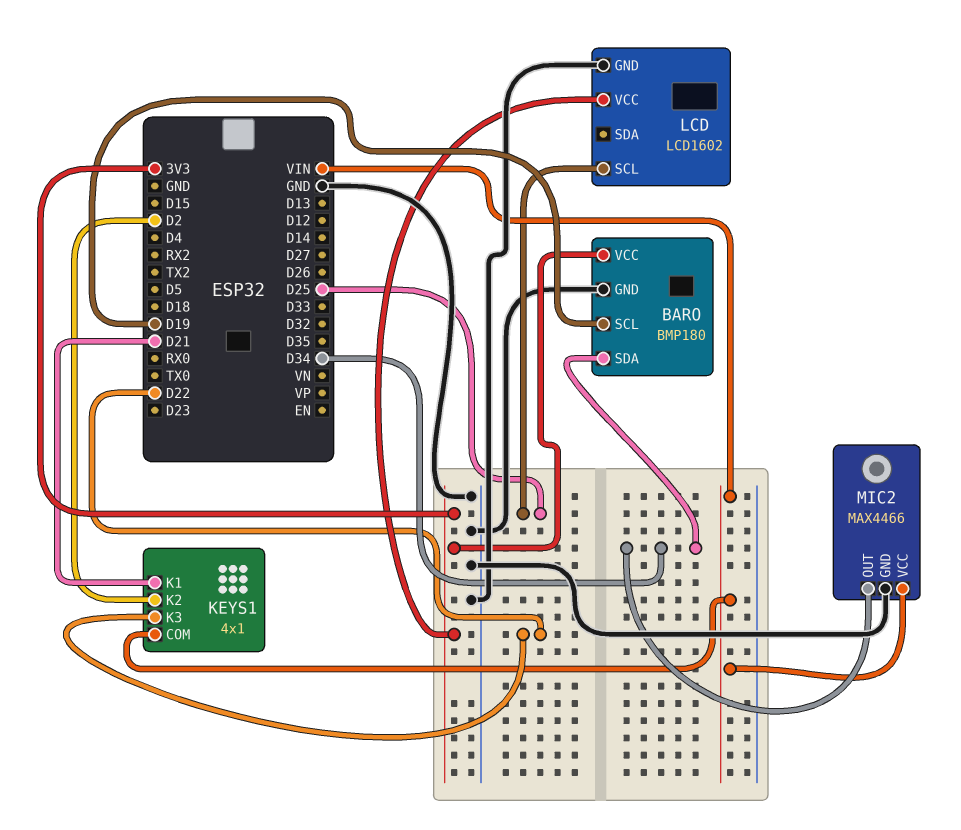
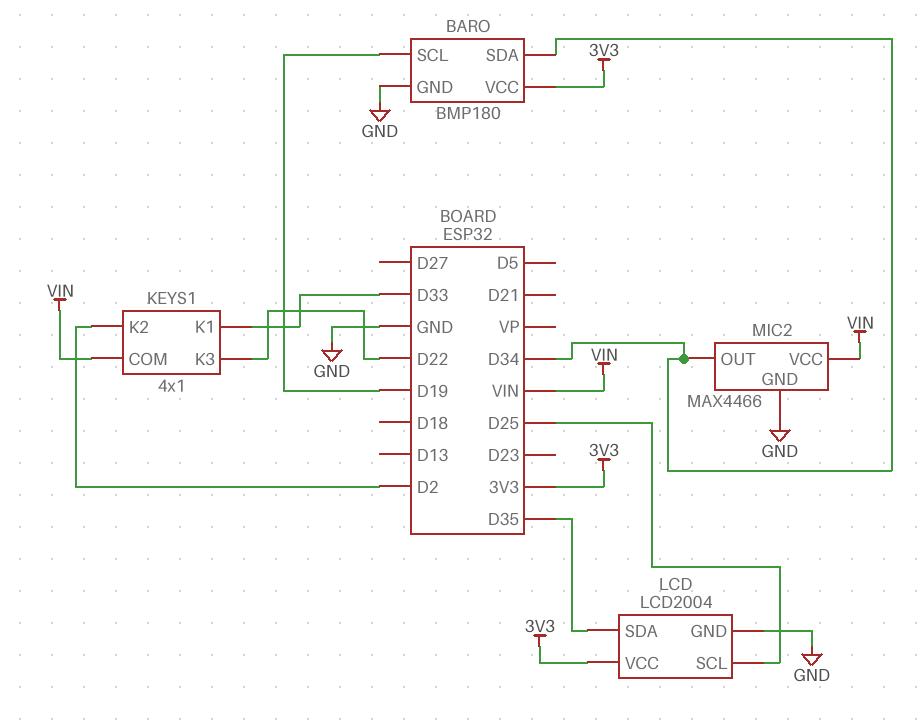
KEYS1 pin K1: D21 -> D33
LCD: LCD1602 -> LCD2004
LCD pin SDA: none -> D35

